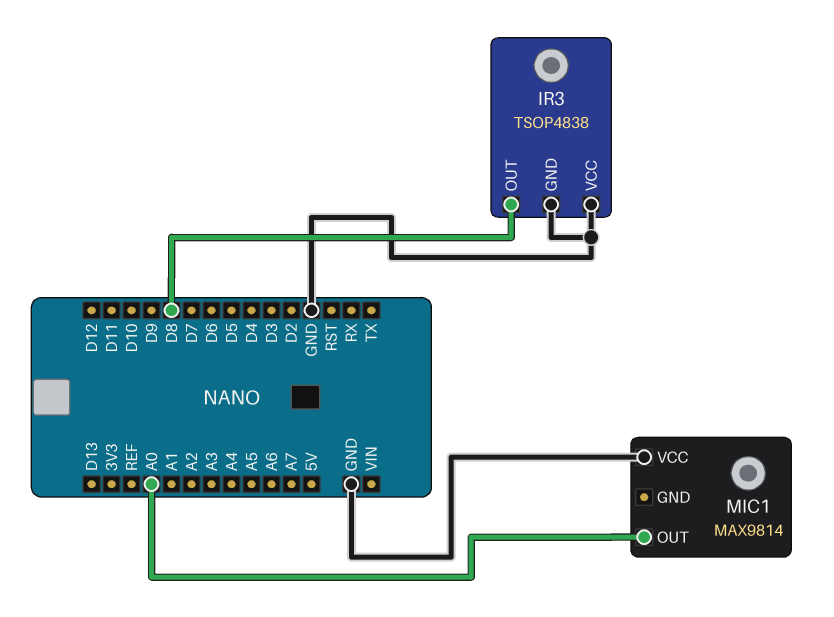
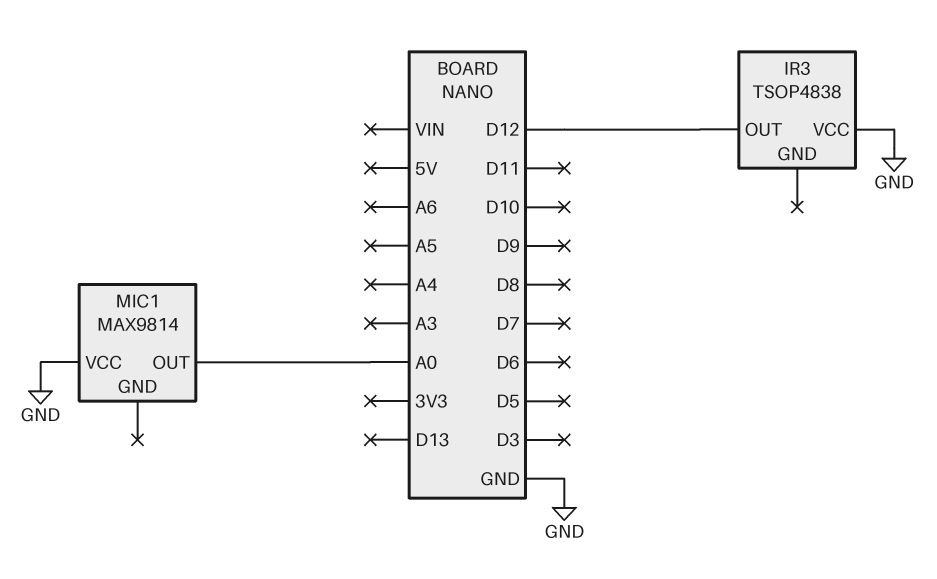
IR3 pin GND: GND -> none
IR3 pin OUT: D8 -> D12

